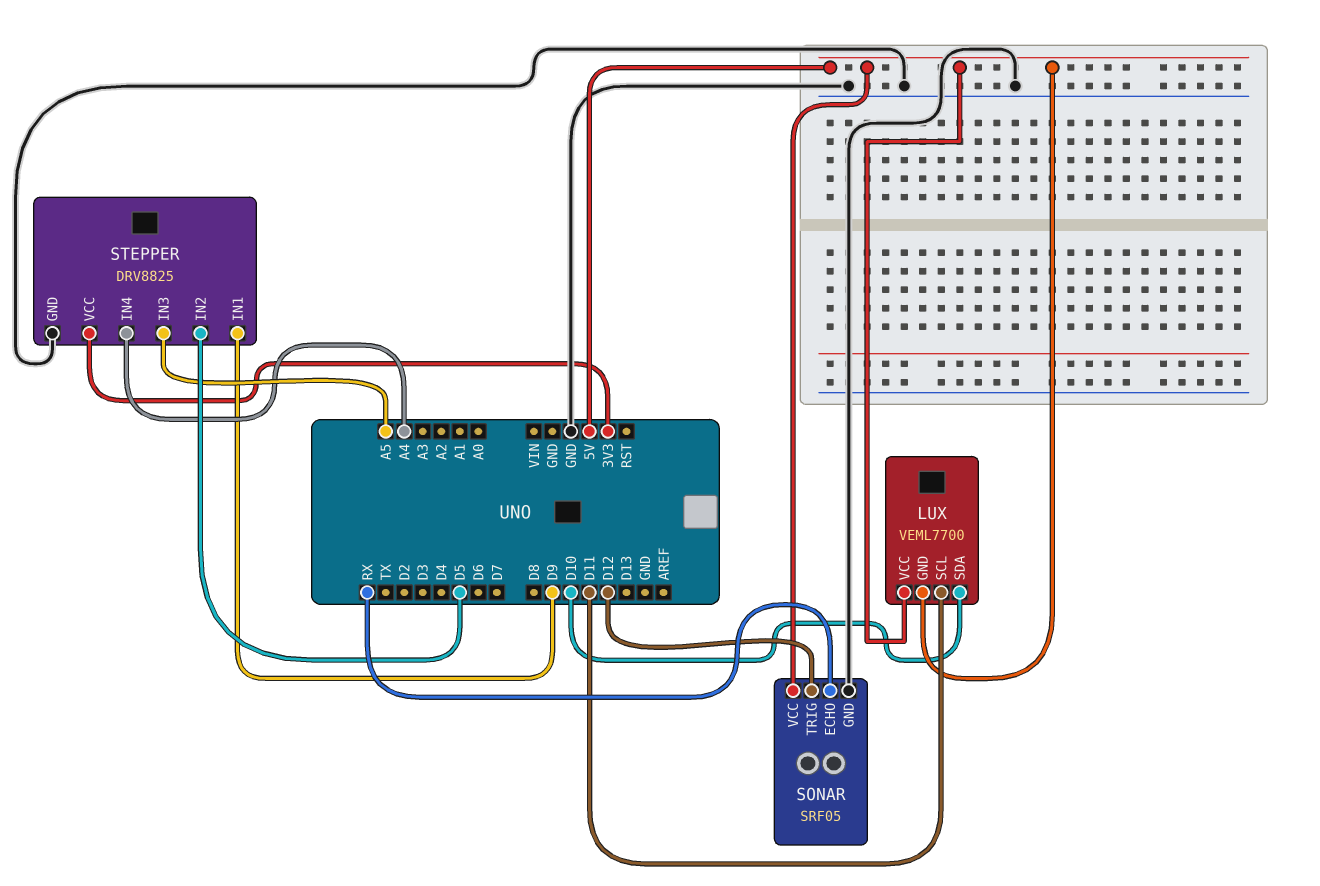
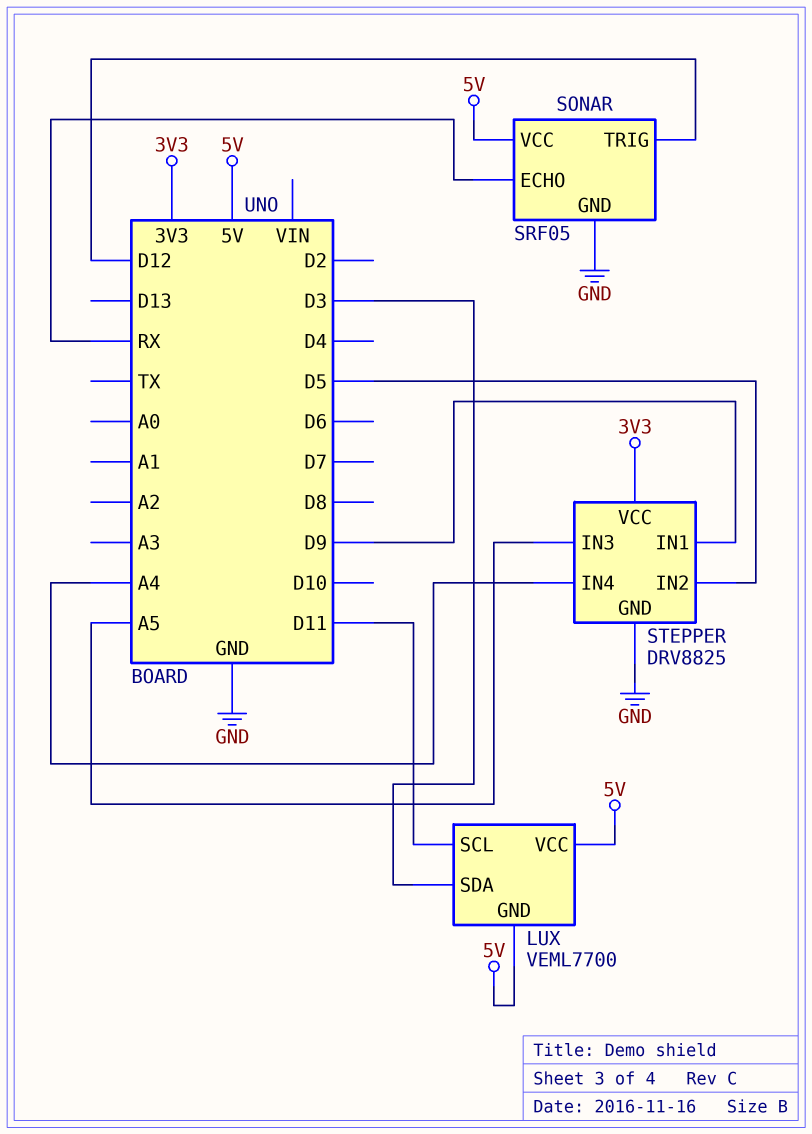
LUX pin SDA: D10 -> D3

